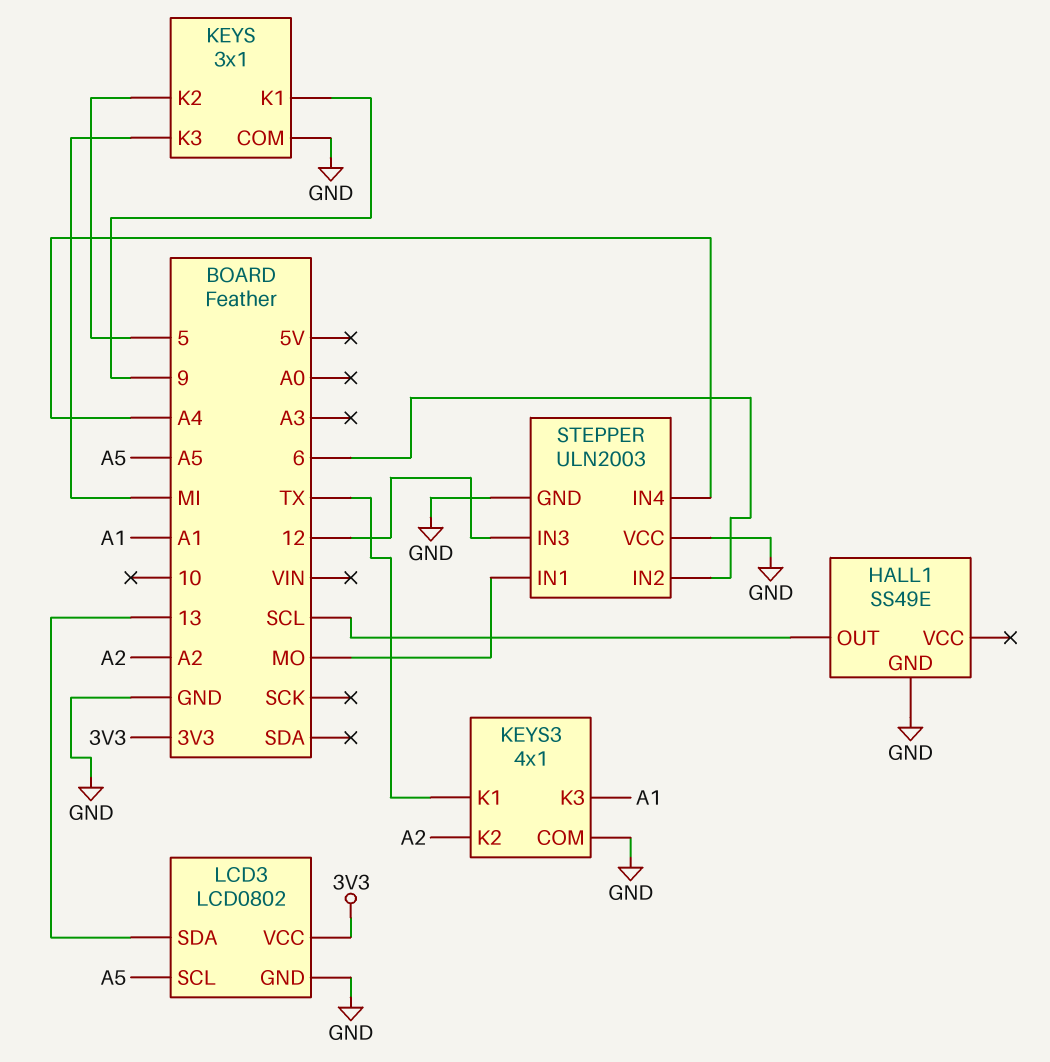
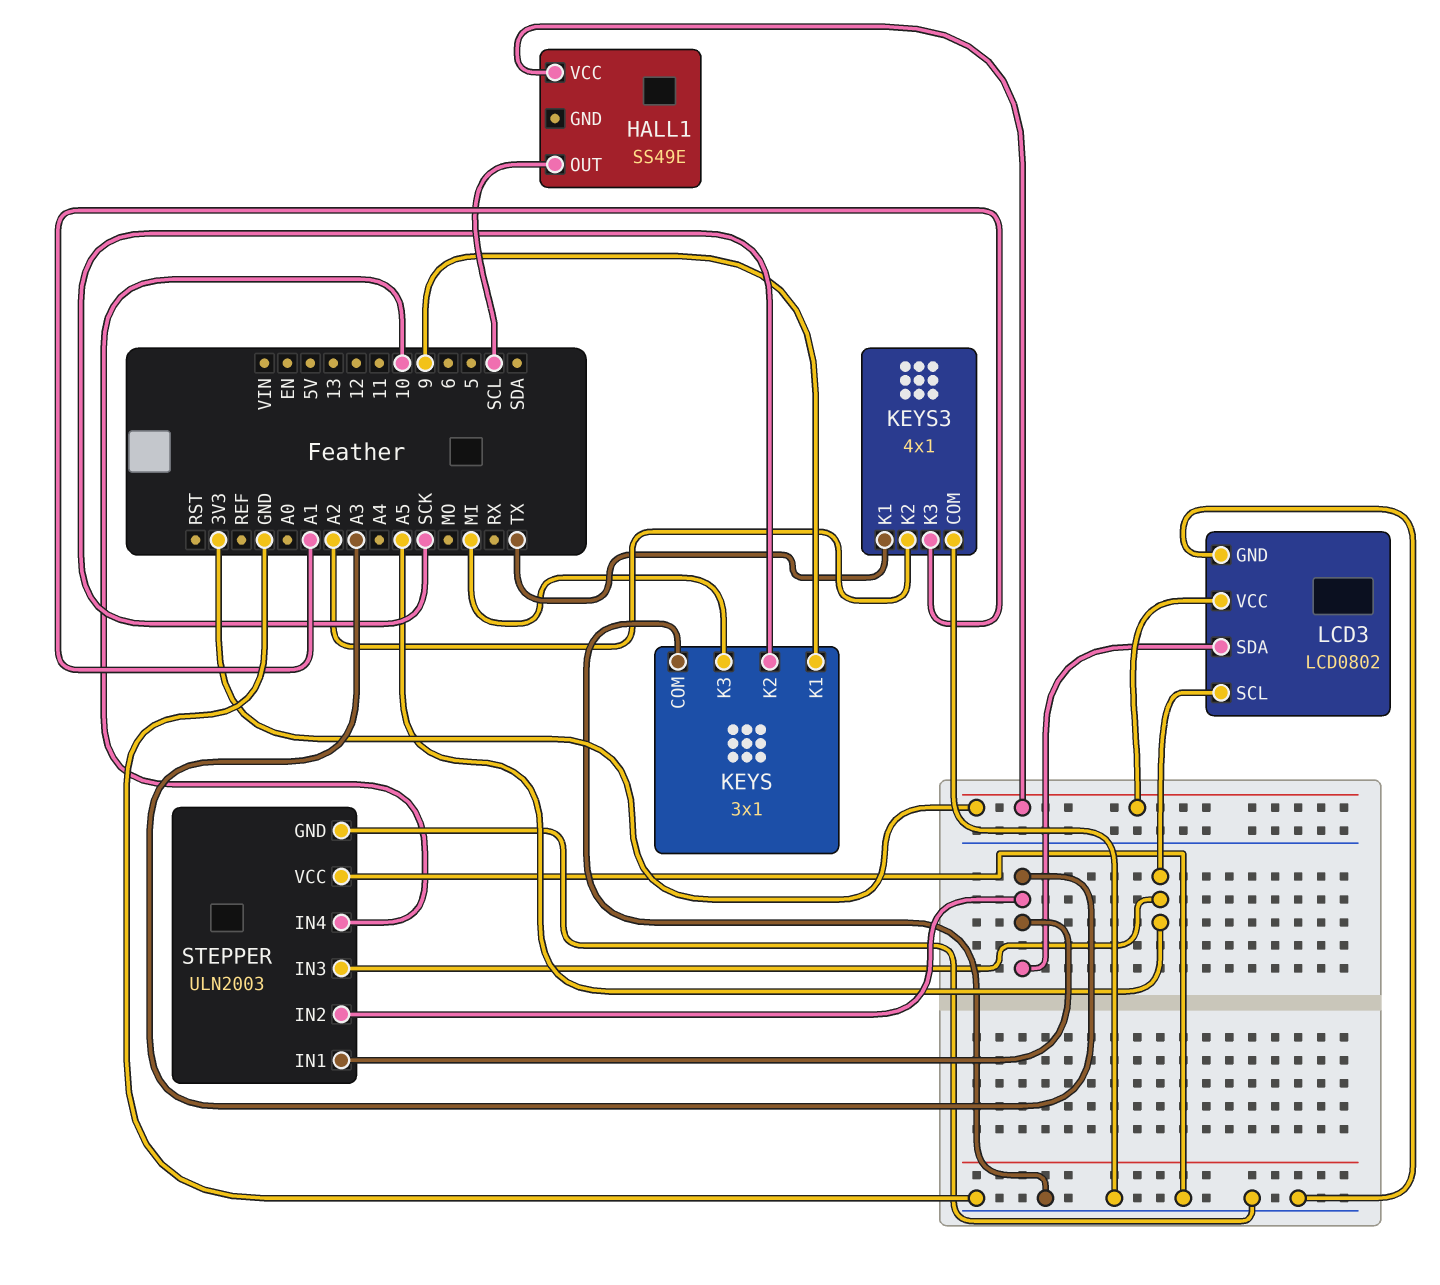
HALL1 pin GND: GND -> none
HALL1 pin VCC: none -> 3V3
KEYS pin K2: 5 -> SCK
LCD3 pin SDA: 13 -> A3
STEPPER pin IN1: MO -> A3
STEPPER pin IN2: 6 -> A3
STEPPER pin IN3: 12 -> A5
STEPPER pin IN4: A4 -> 10

